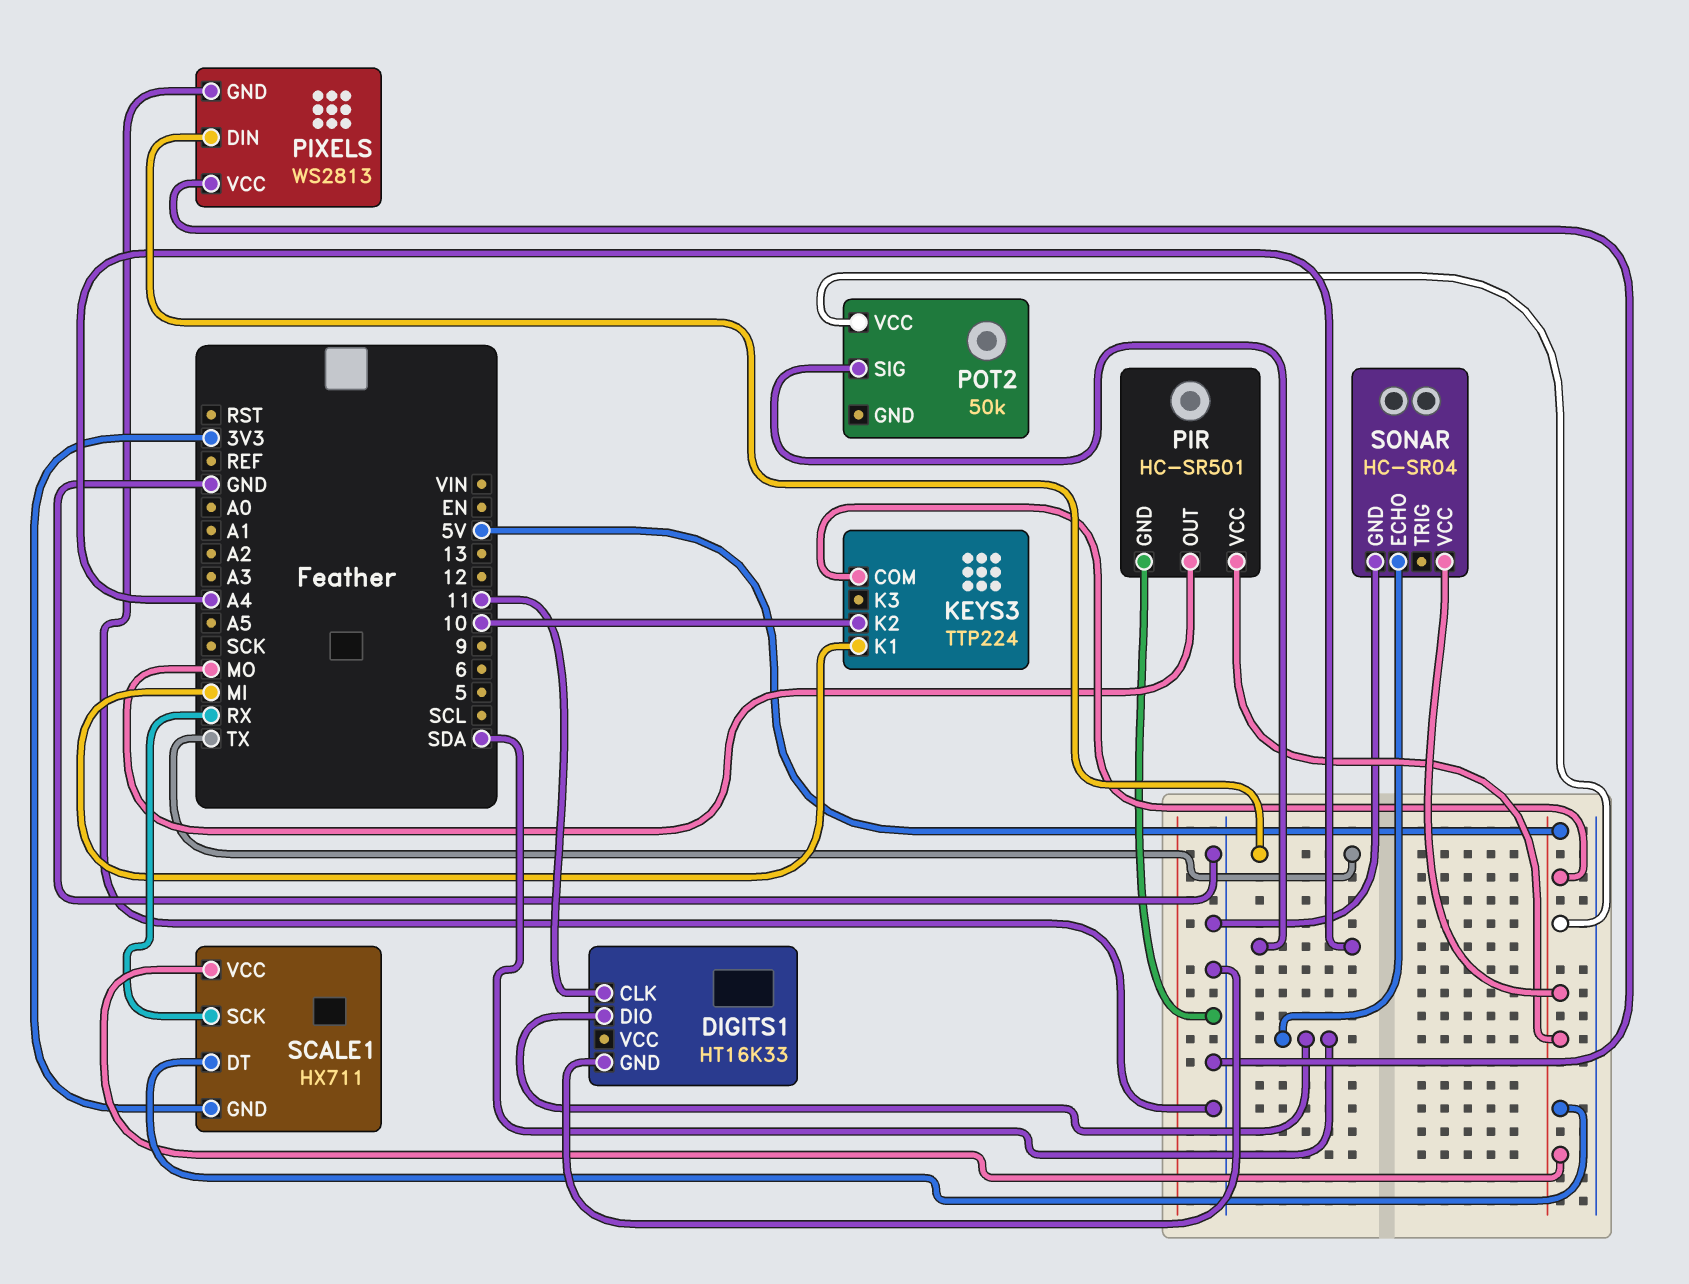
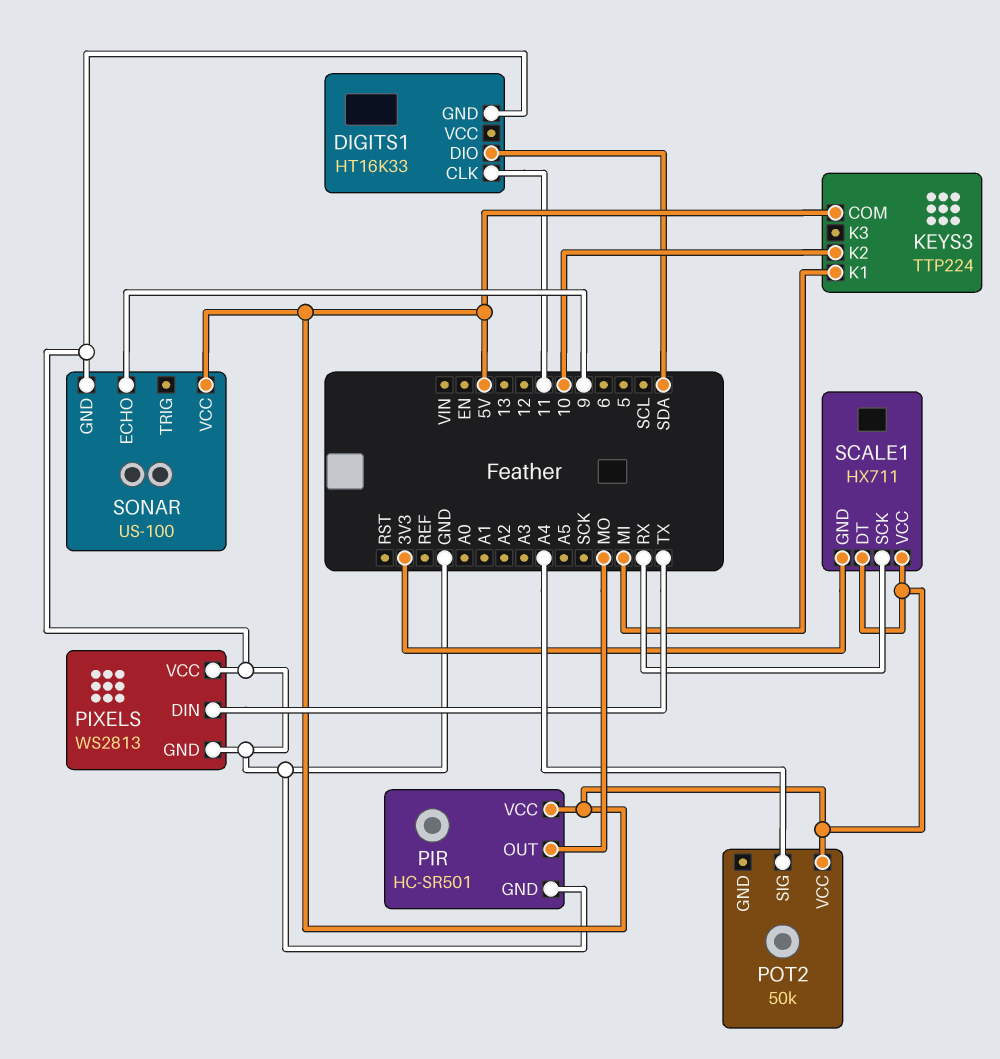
SONAR: HC-SR04 -> US-100
SONAR pin ECHO: SDA -> 9

